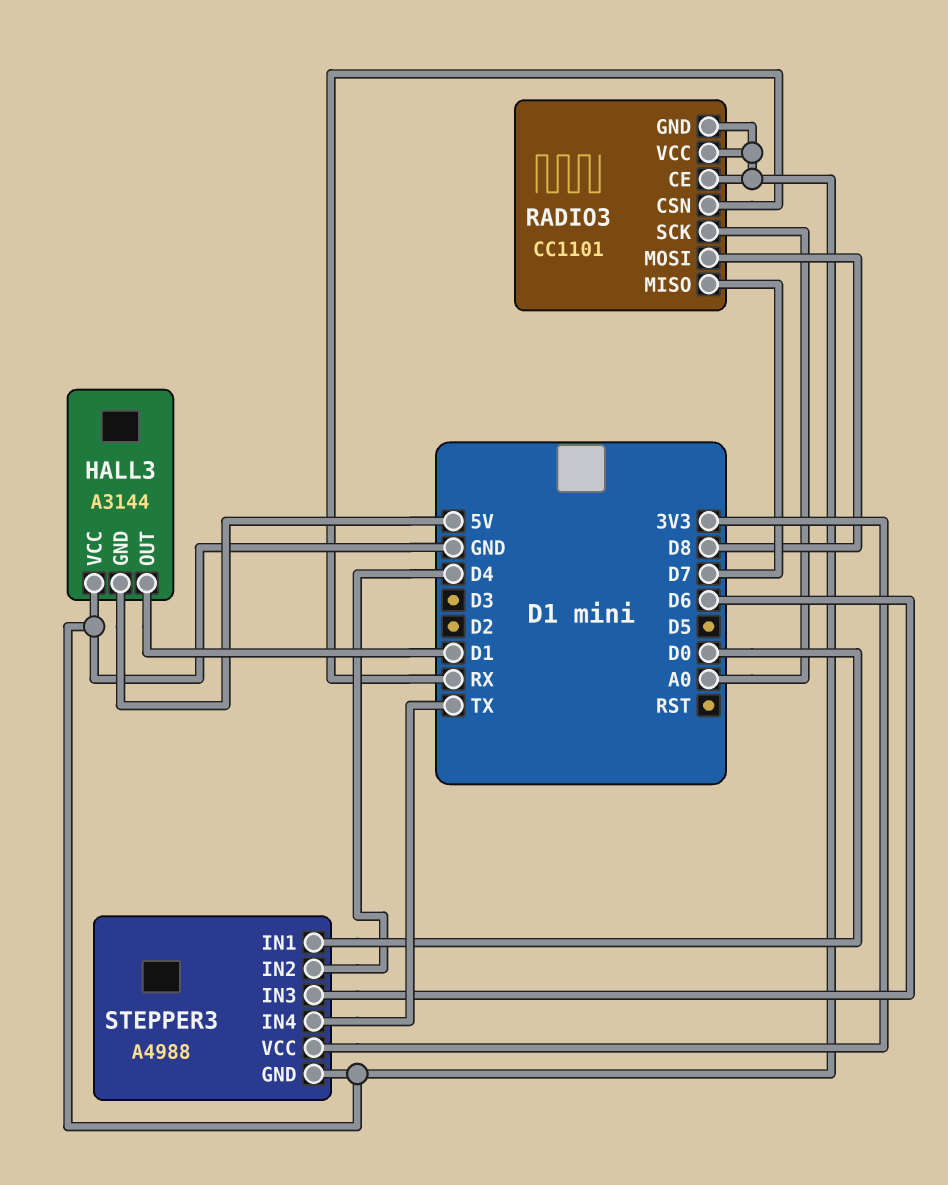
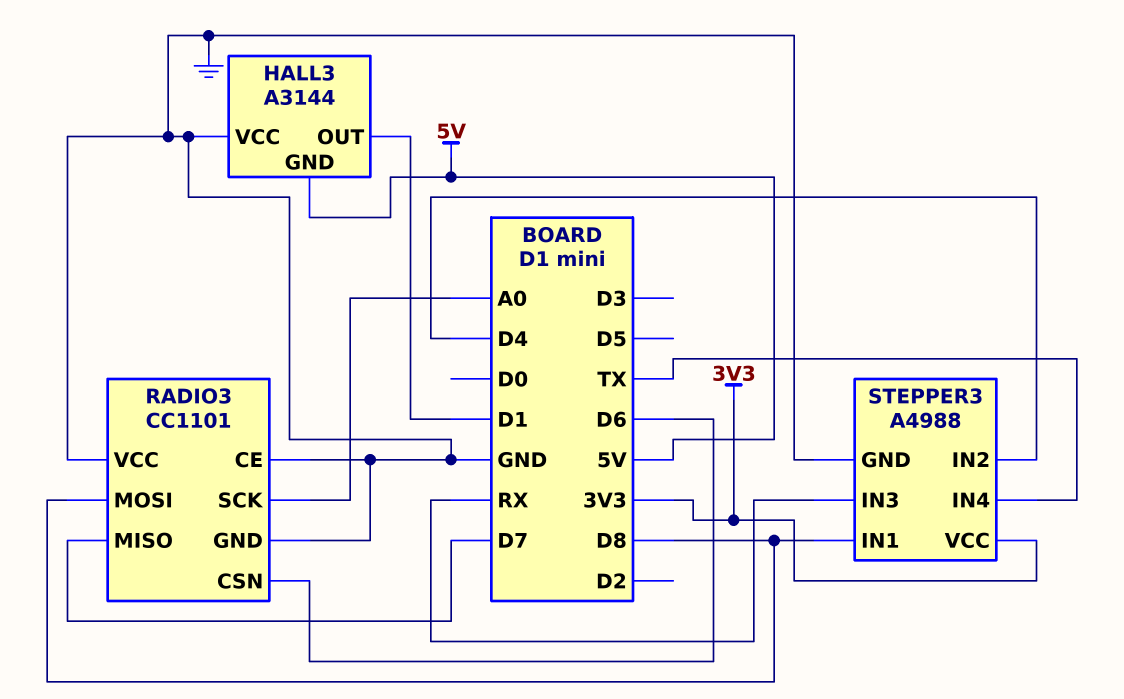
RADIO3 pin CSN: RX -> D6
STEPPER3 pin IN1: D0 -> D8
STEPPER3 pin IN3: D6 -> RX

